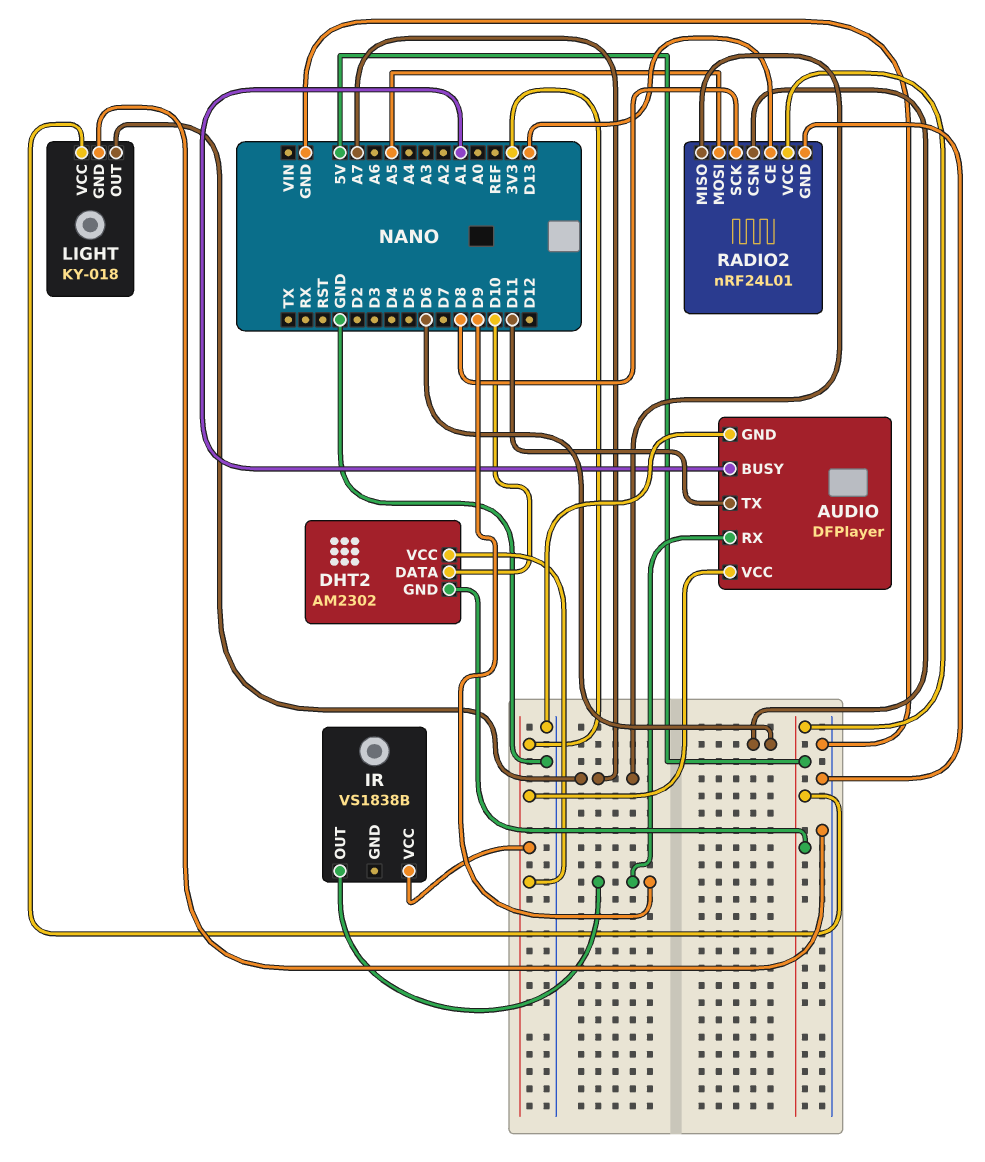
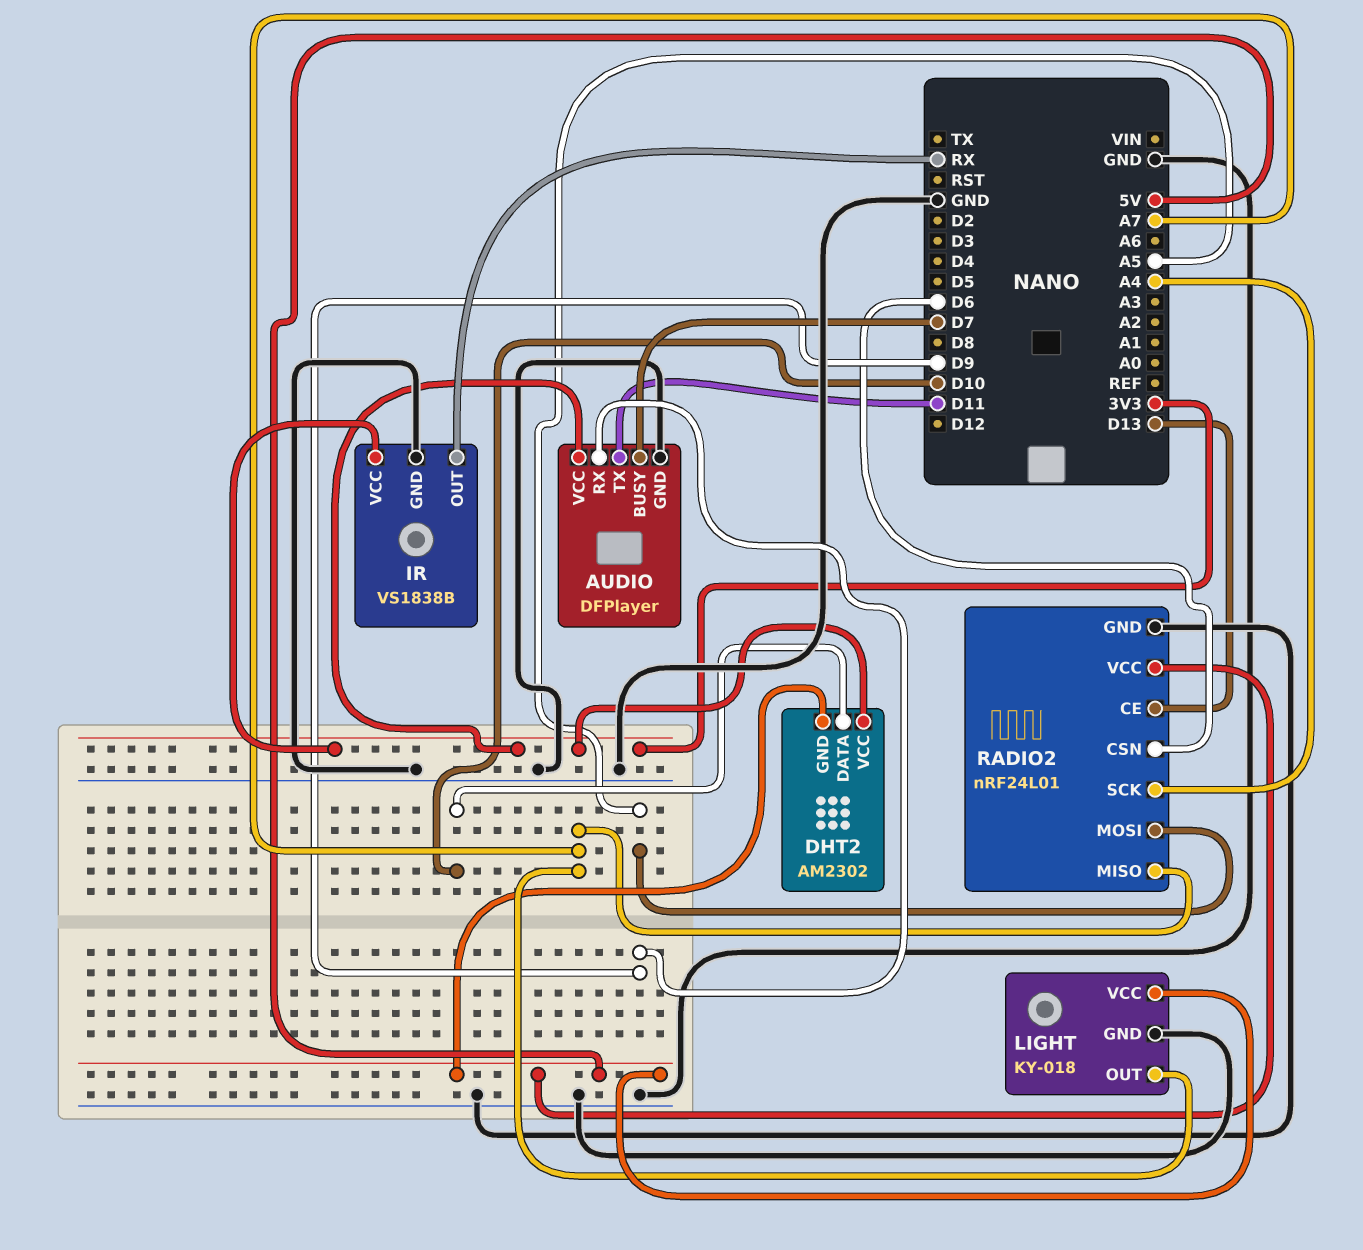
AUDIO pin BUSY: A1 -> D7
IR pin GND: none -> GND
IR pin OUT: D9 -> RX
RADIO2 pin SCK: D8 -> A4

